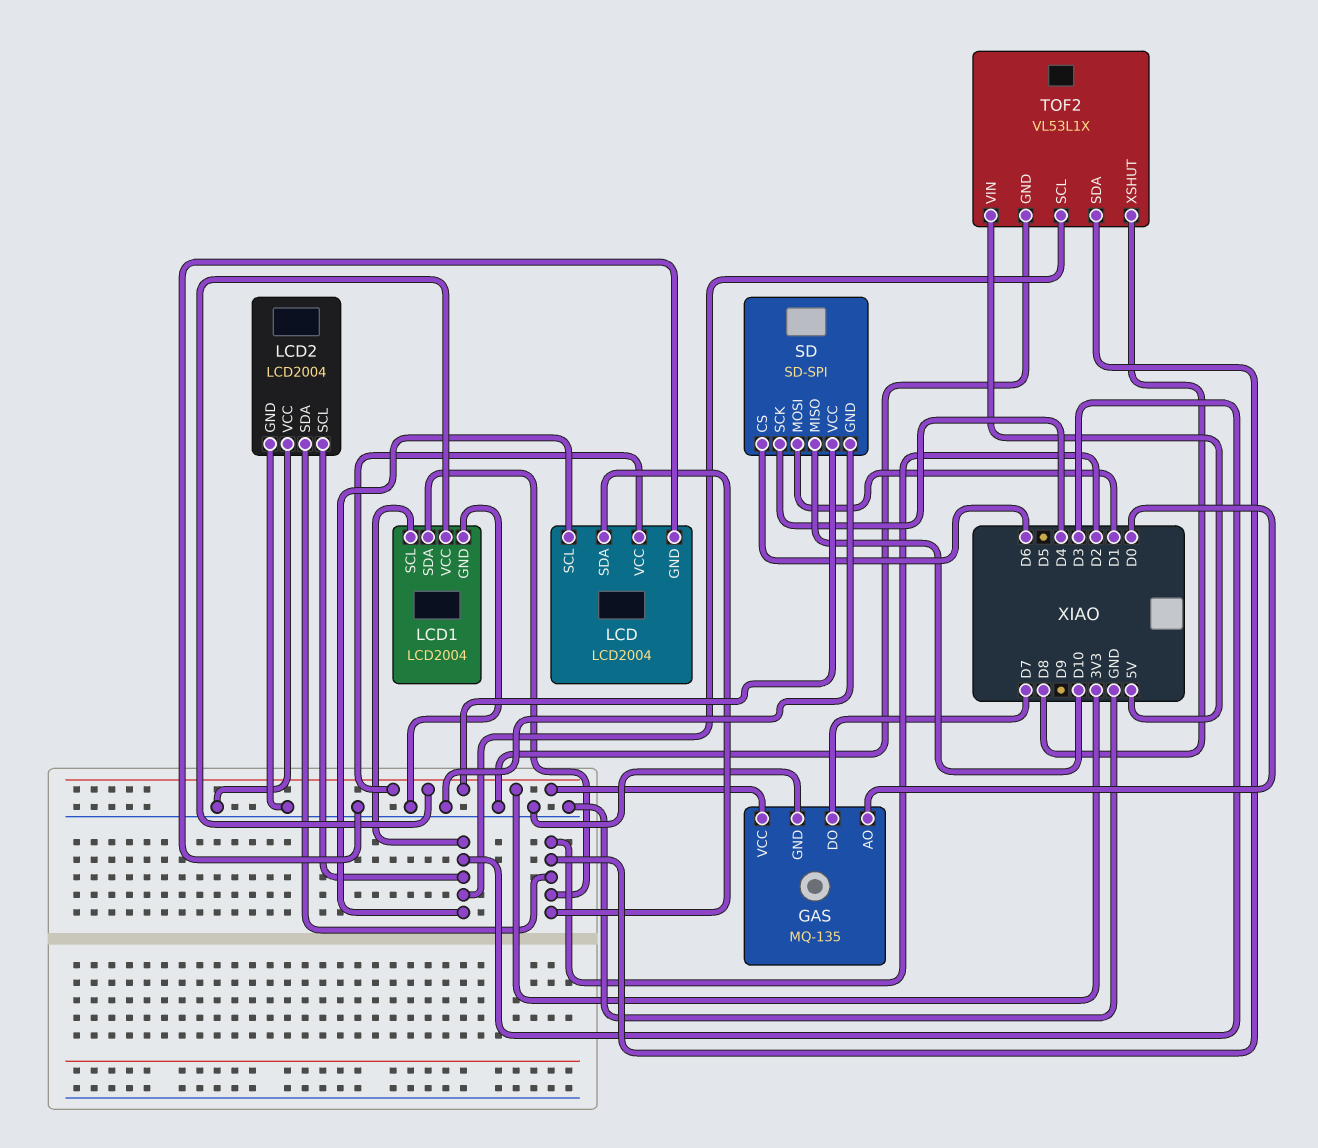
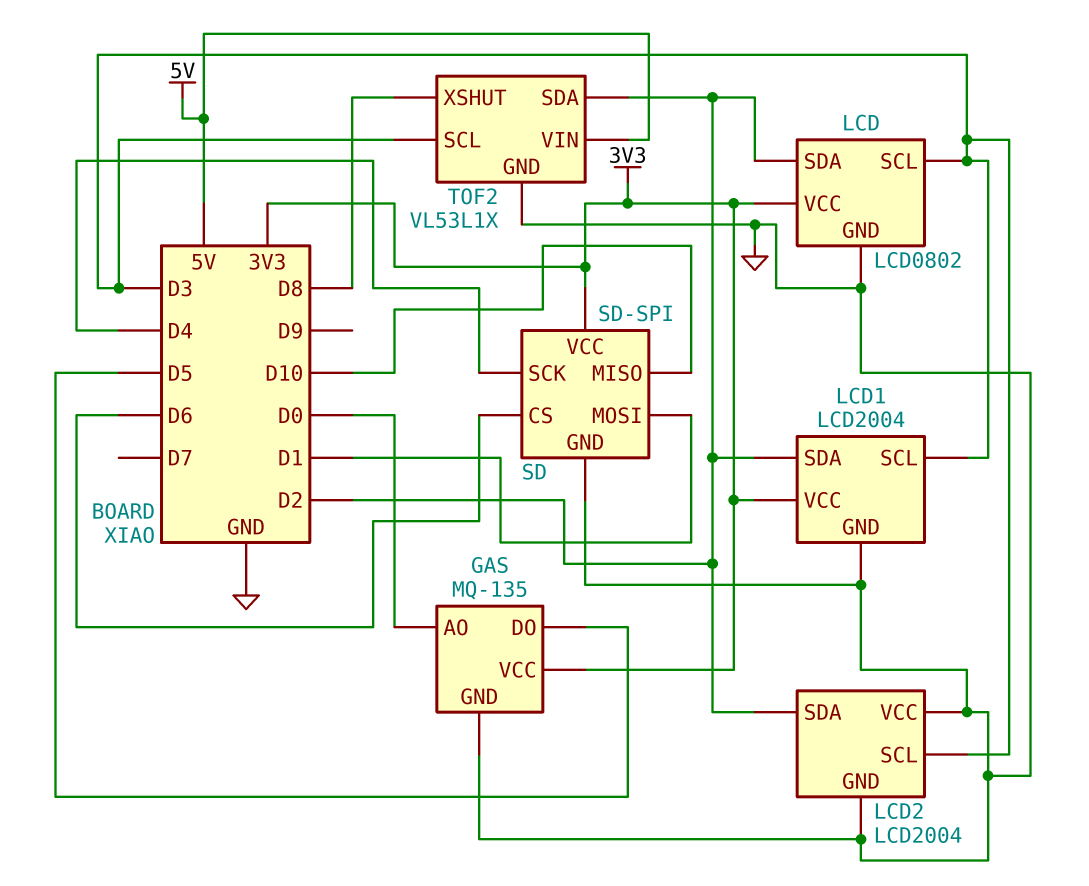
GAS pin DO: D7 -> D5
LCD: LCD2004 -> LCD0802

